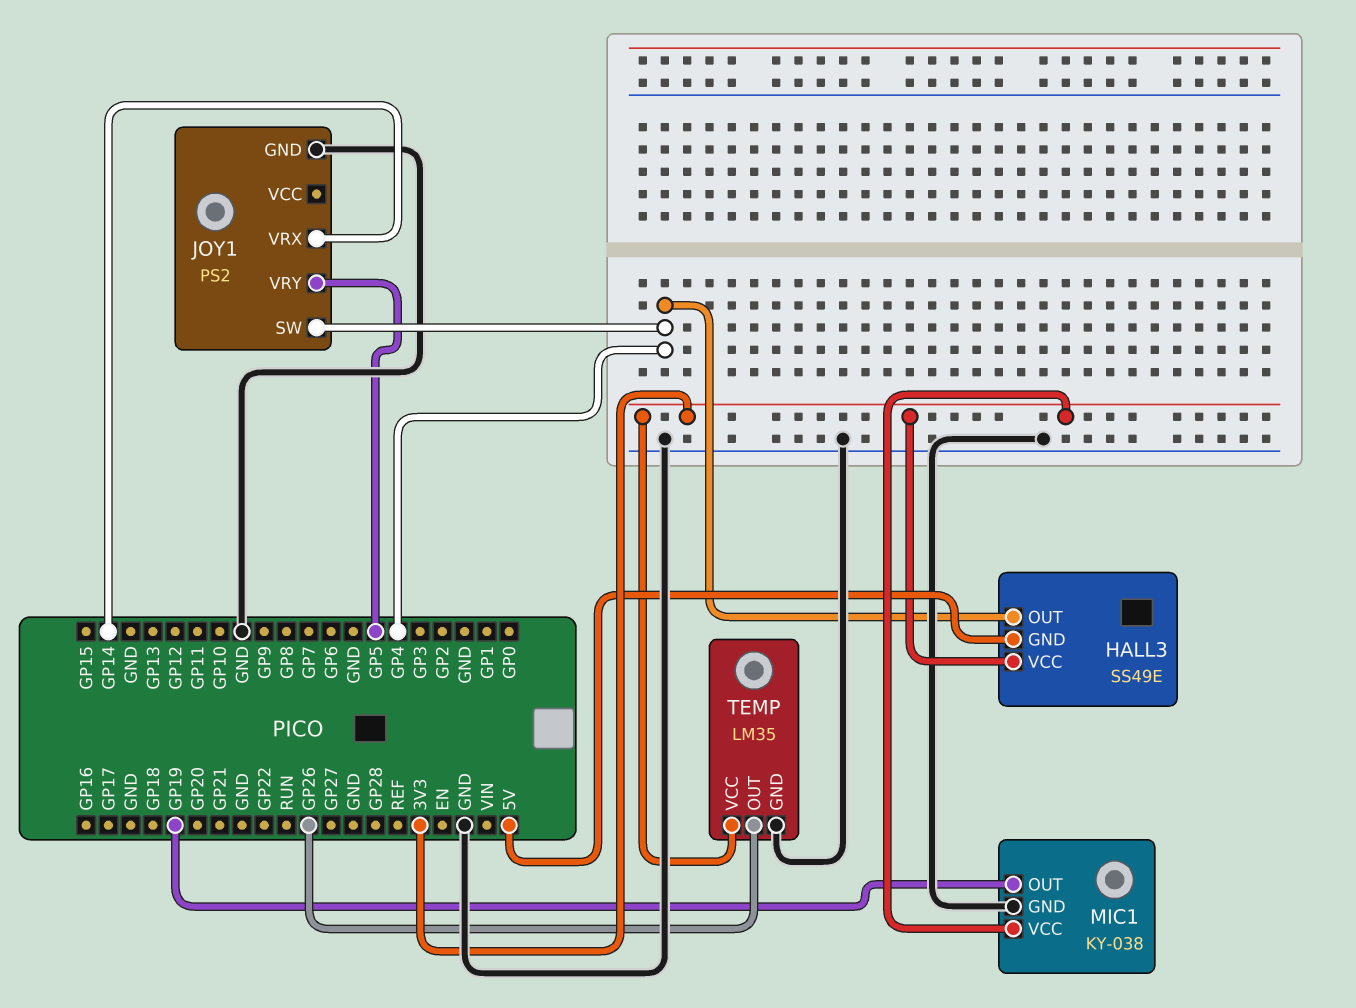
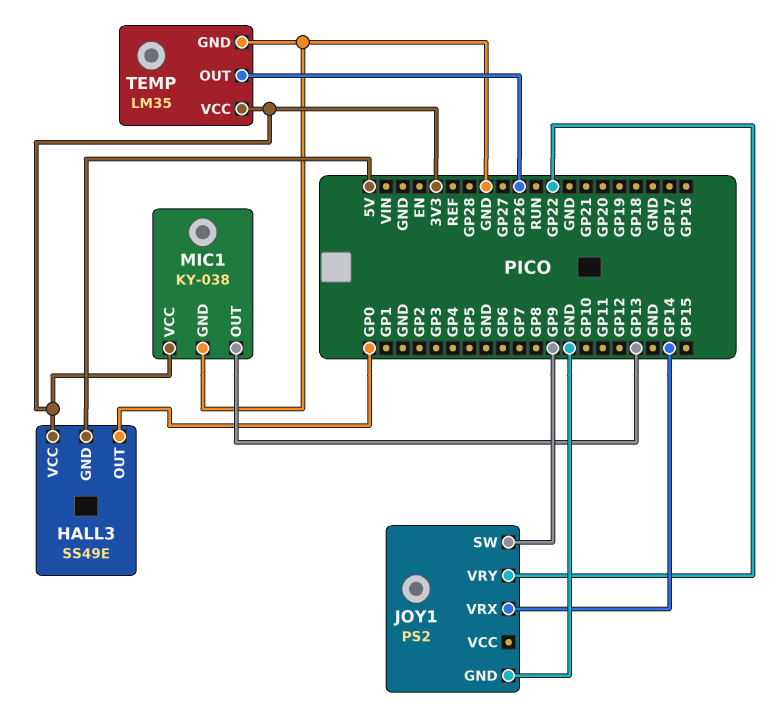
HALL3 pin OUT: GP4 -> GP0
JOY1 pin SW: GP4 -> GP9
JOY1 pin VRY: GP5 -> GP22
MIC1 pin OUT: GP19 -> GP13

